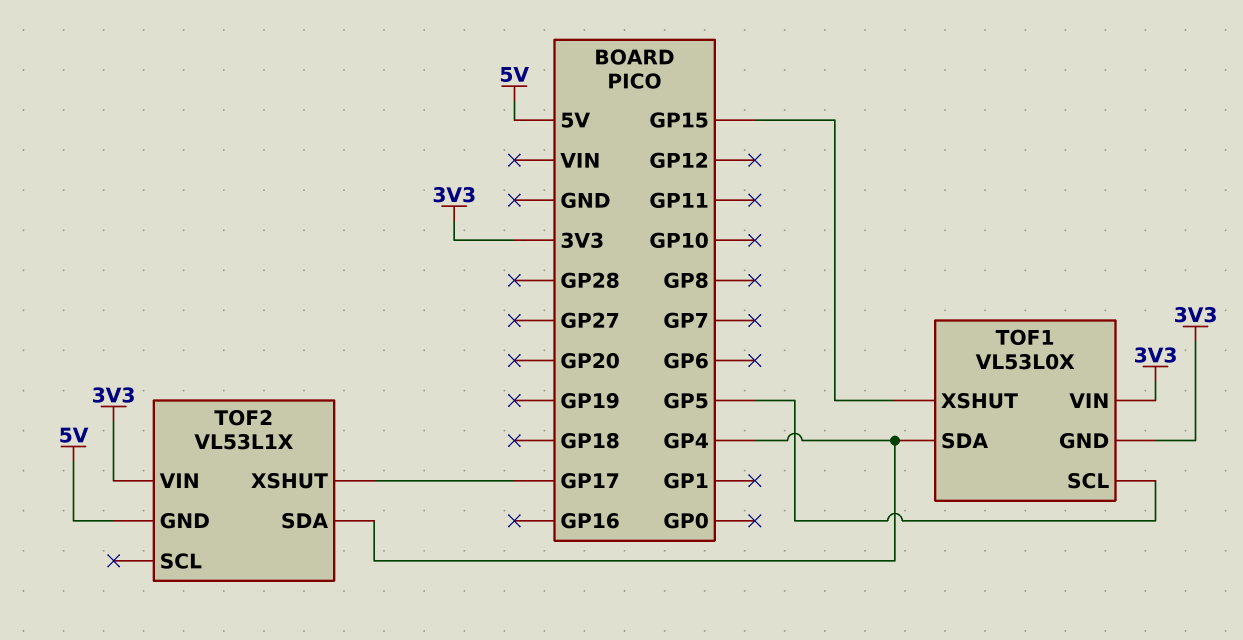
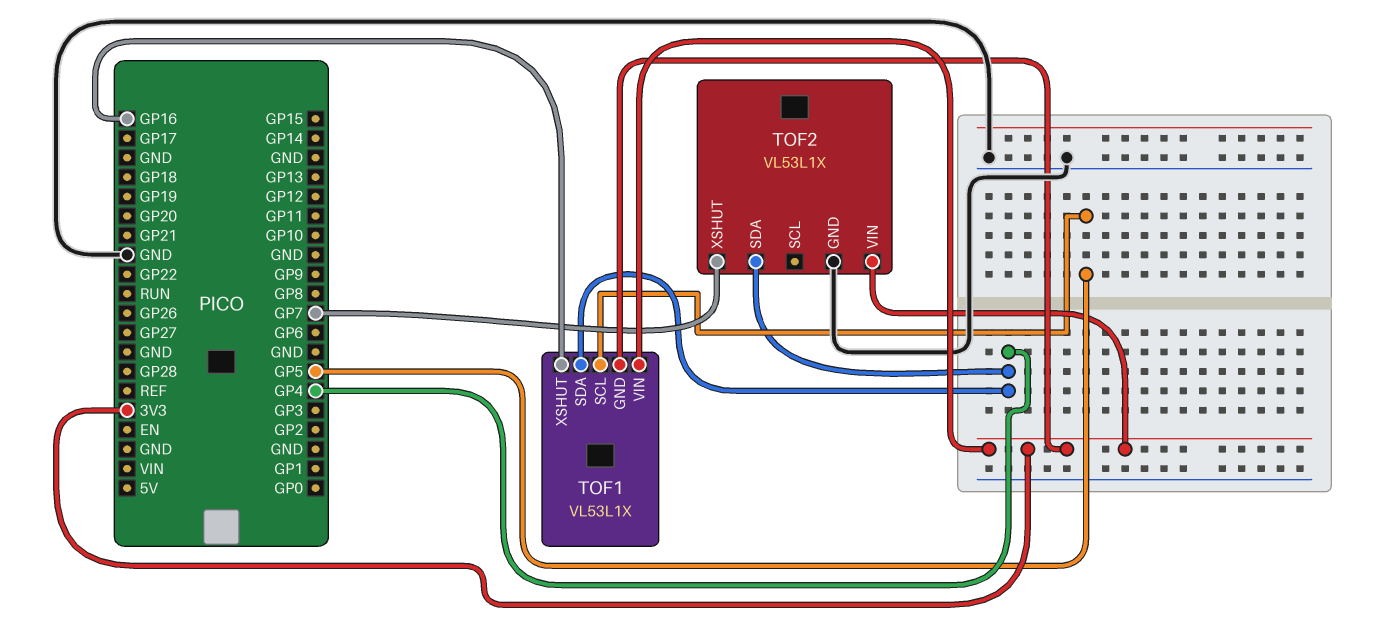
TOF1: VL53L0X -> VL53L1X
TOF1 pin XSHUT: GP15 -> GP16
TOF2 pin GND: 5V -> GND
TOF2 pin XSHUT: GP17 -> GP7

